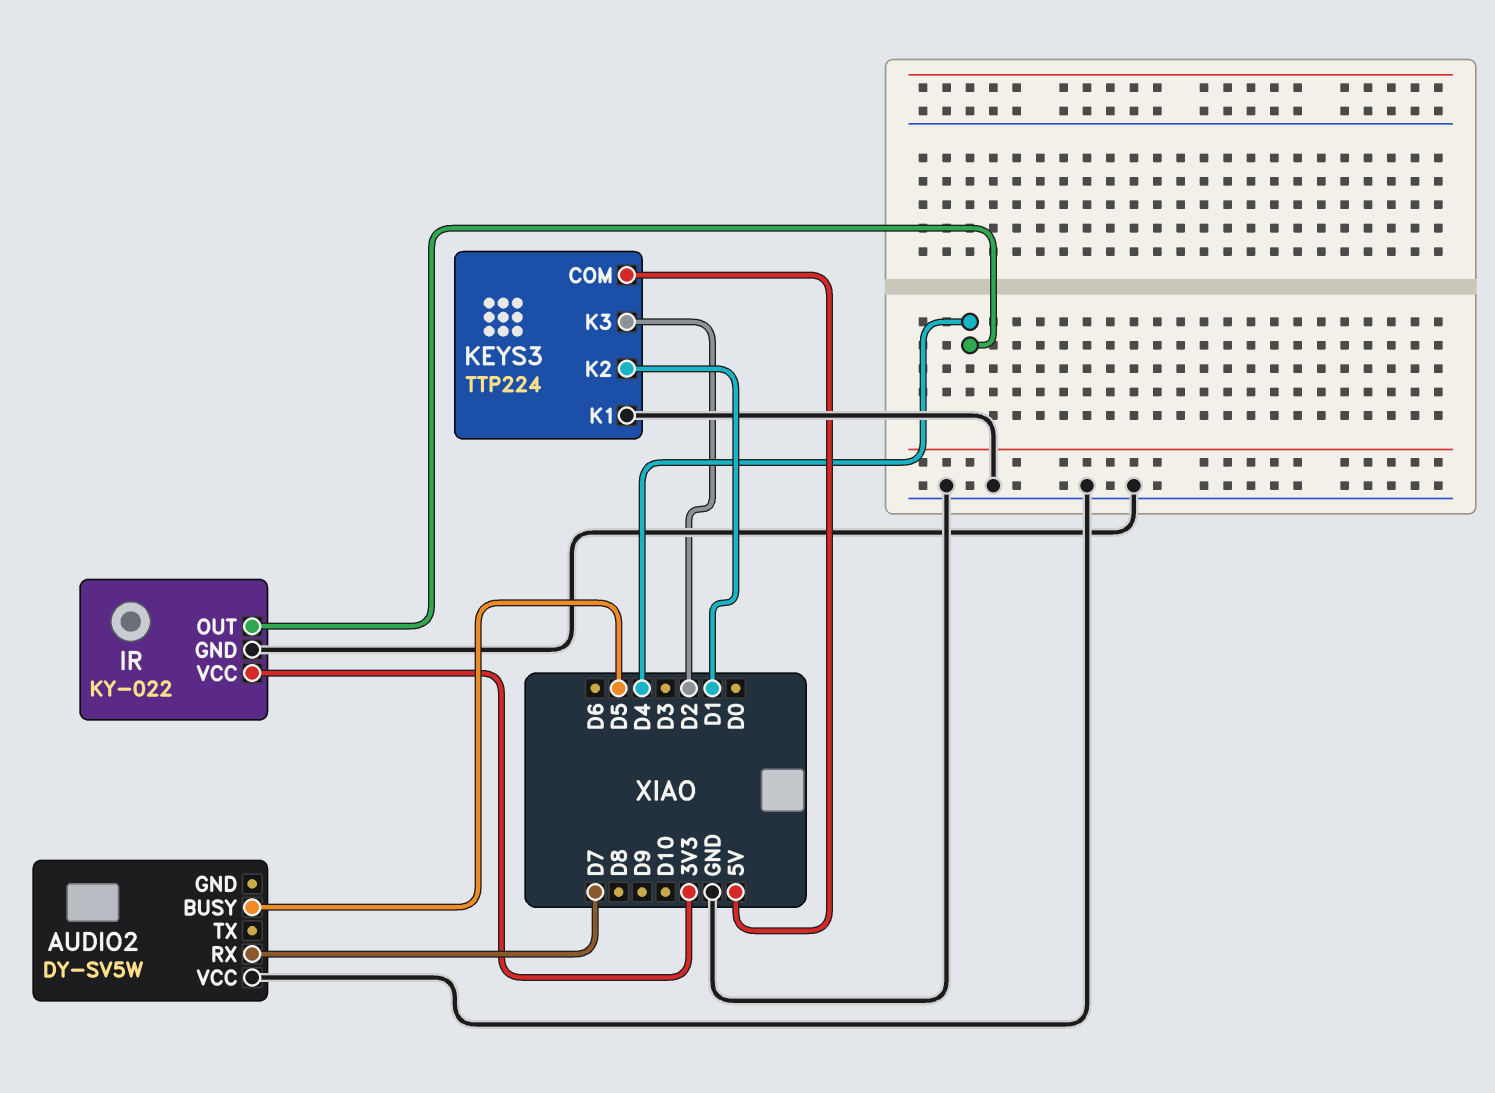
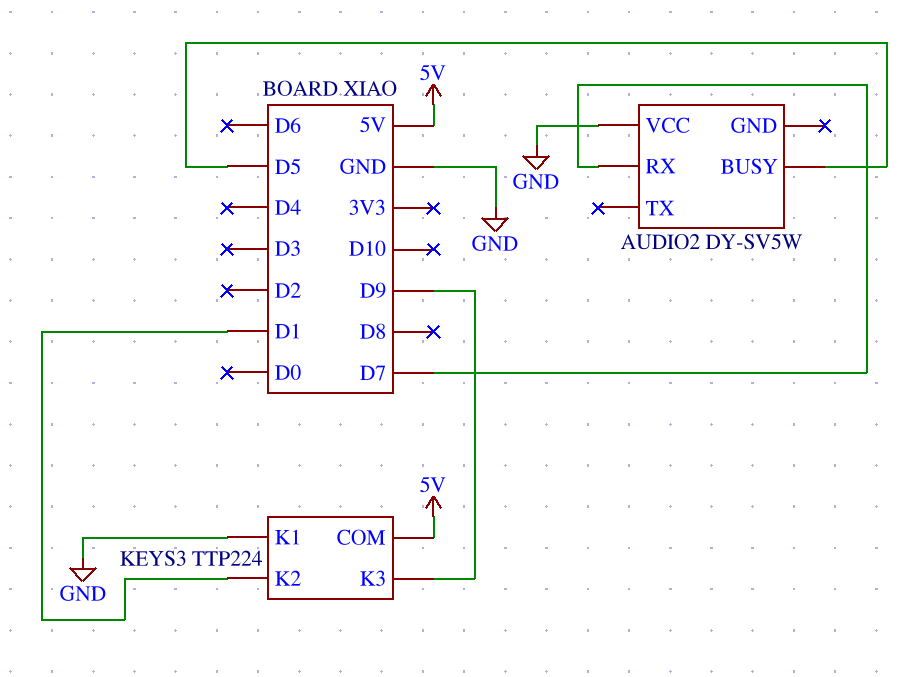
IR: KY-022 -> none
IR pin GND: GND -> none
IR pin OUT: D4 -> none
IR pin VCC: 3V3 -> none
KEYS3 pin K3: D2 -> D9

